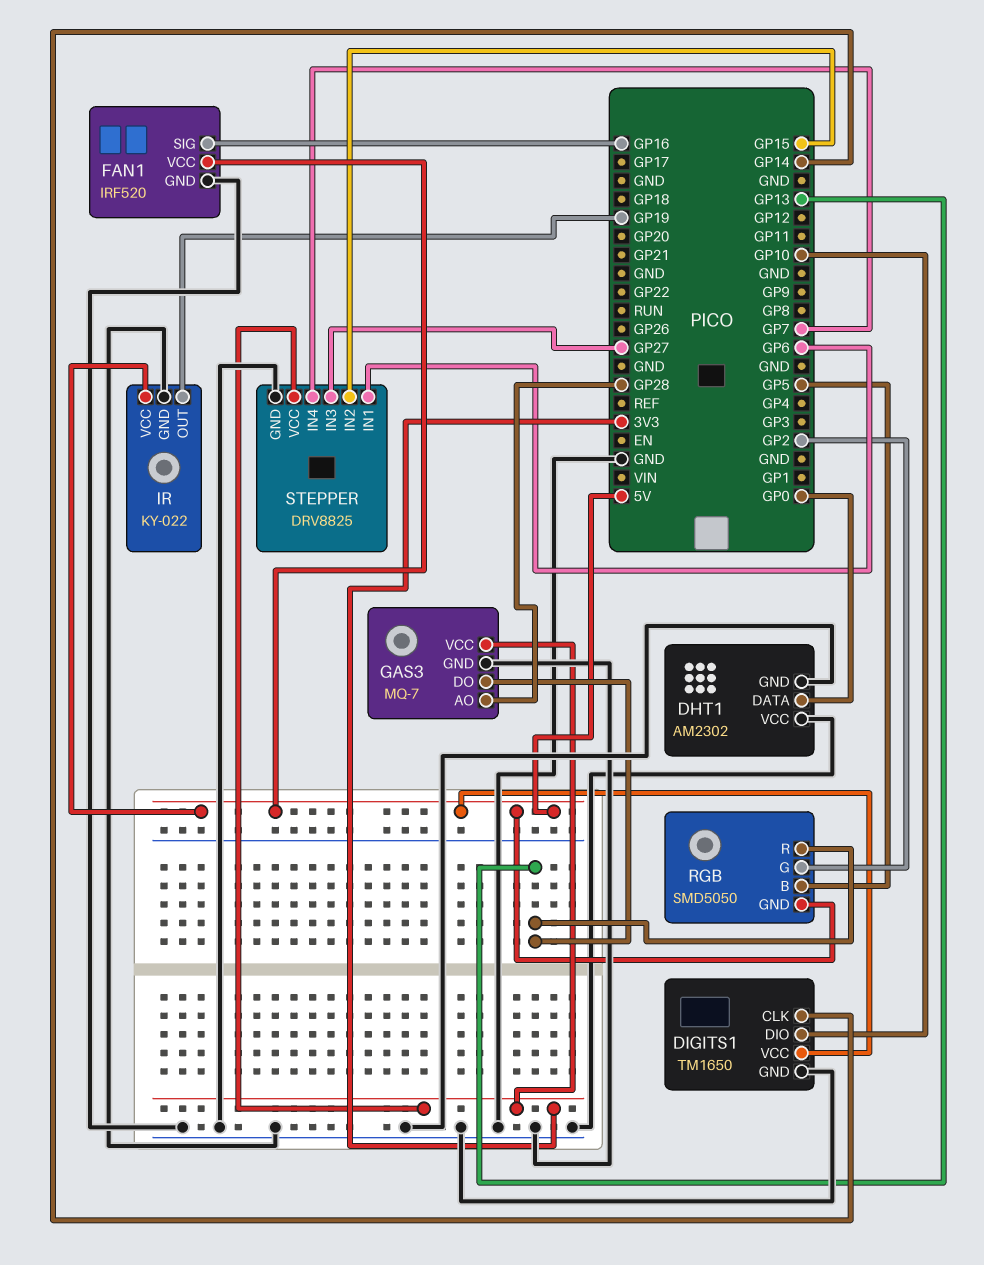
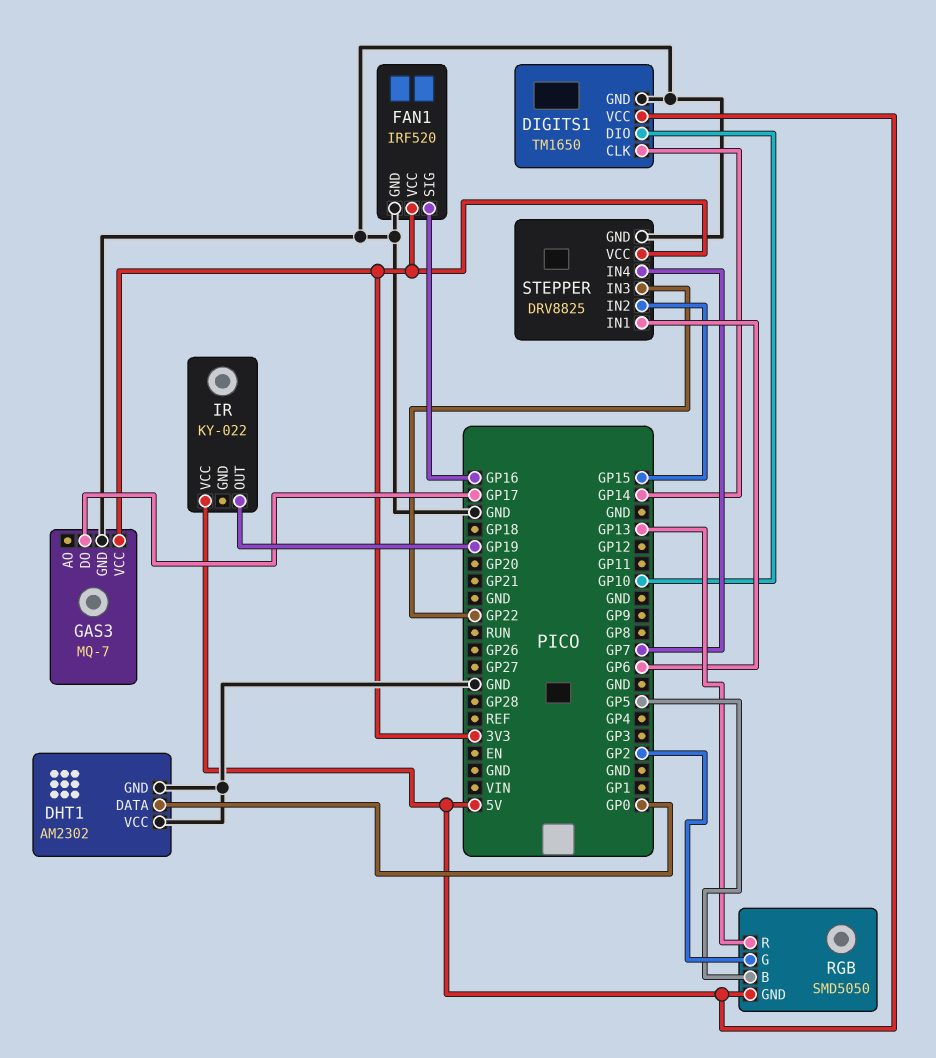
FAN1 pin VCC: 5V -> 3V3
GAS3 pin AO: GP28 -> none
GAS3 pin DO: GP13 -> GP17
IR pin GND: GND -> none
STEPPER pin IN3: GP27 -> GP22

